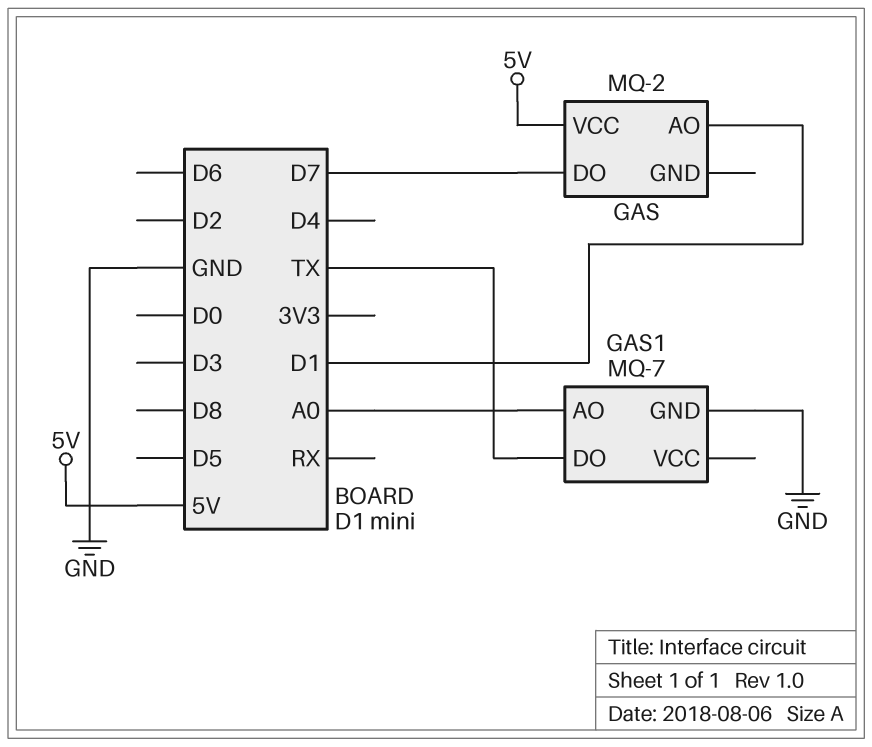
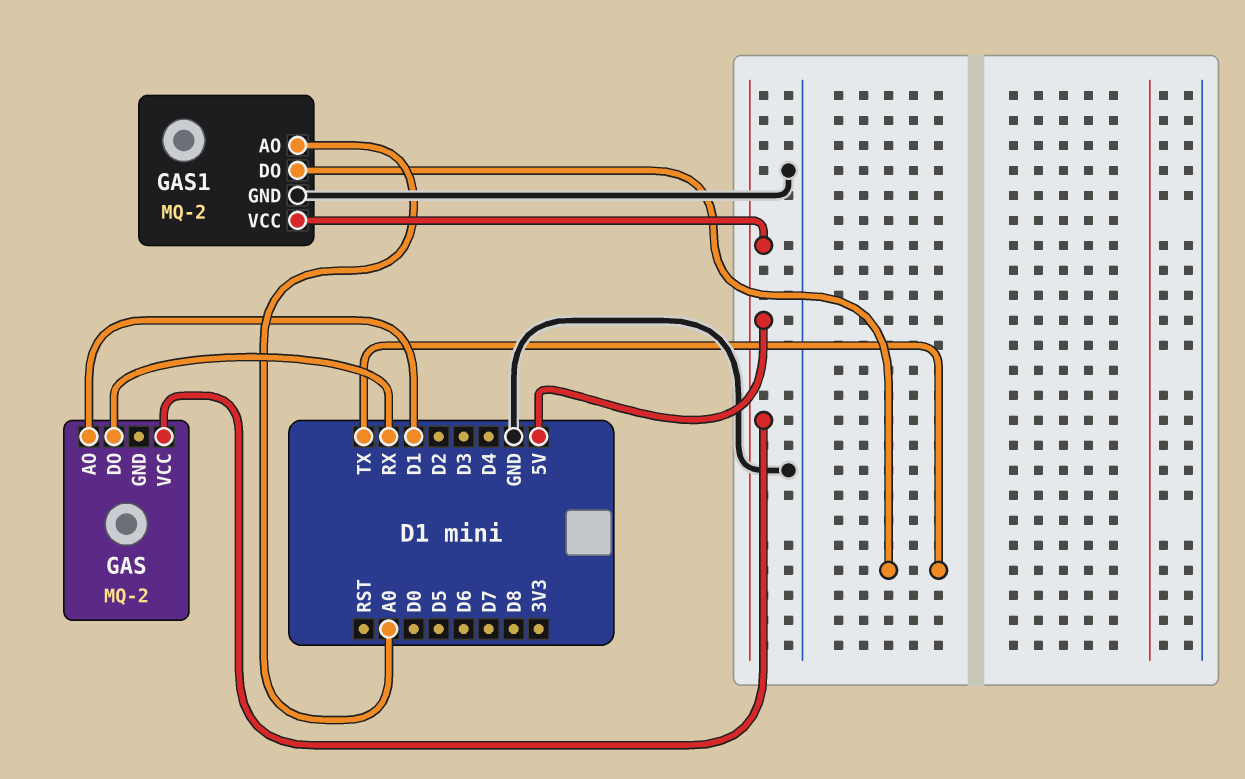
GAS pin DO: D7 -> RX
GAS1: MQ-7 -> MQ-2
GAS1 pin VCC: none -> 5V

